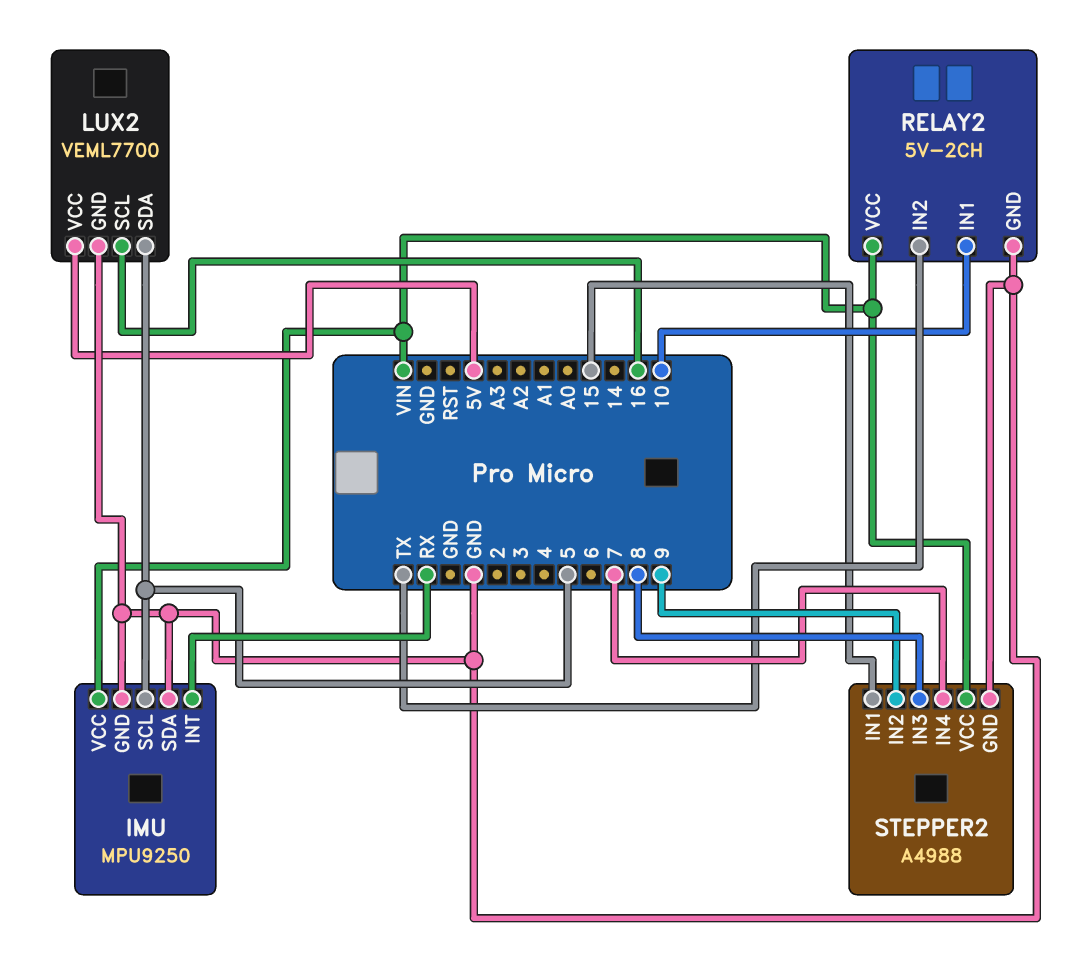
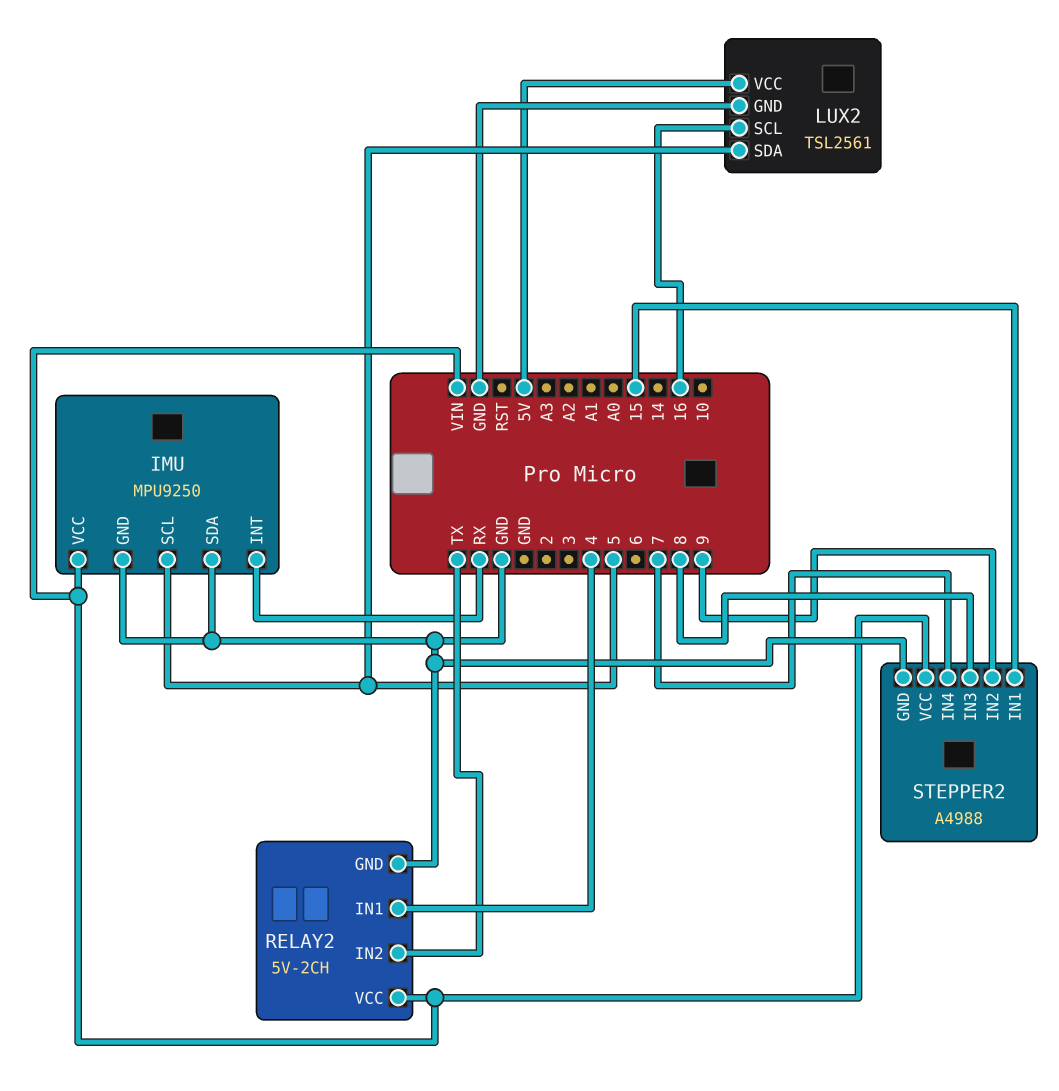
LUX2: VEML7700 -> TSL2561
RELAY2 pin IN1: 10 -> 4

